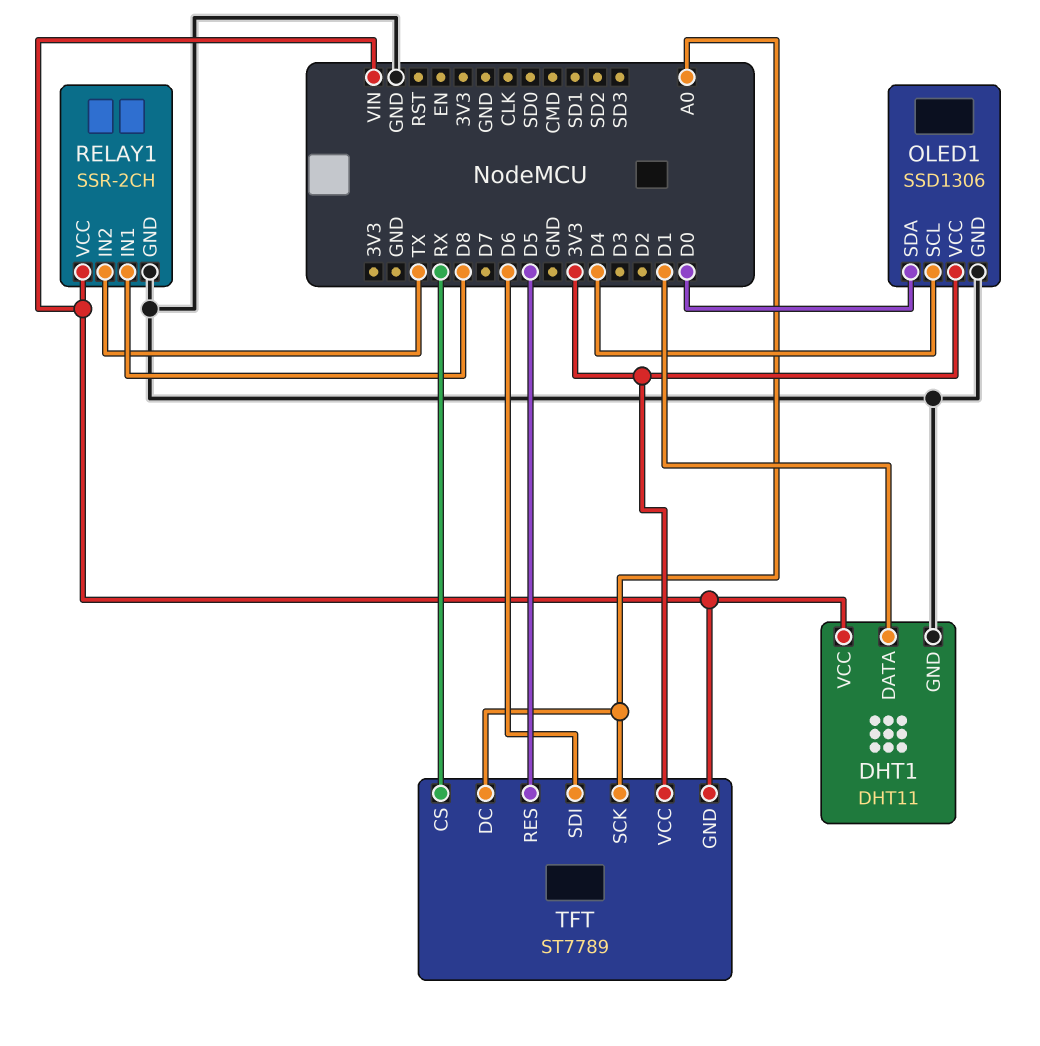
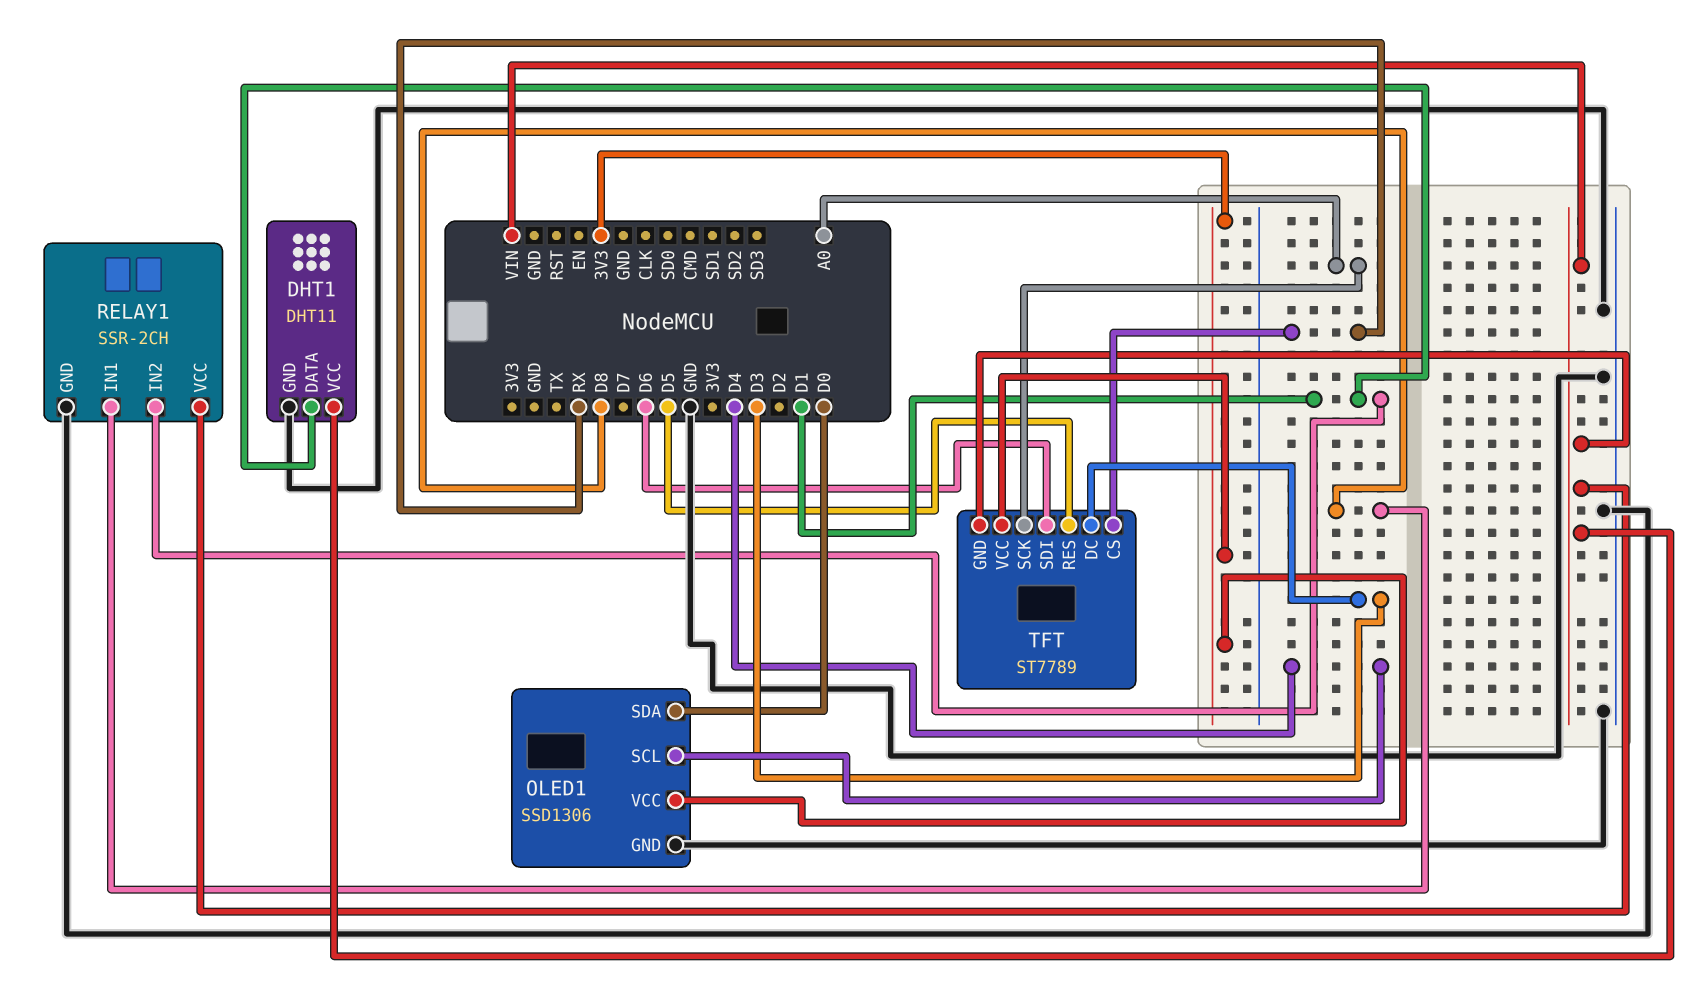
RELAY1 pin IN2: TX -> D1
TFT pin DC: A0 -> D3

